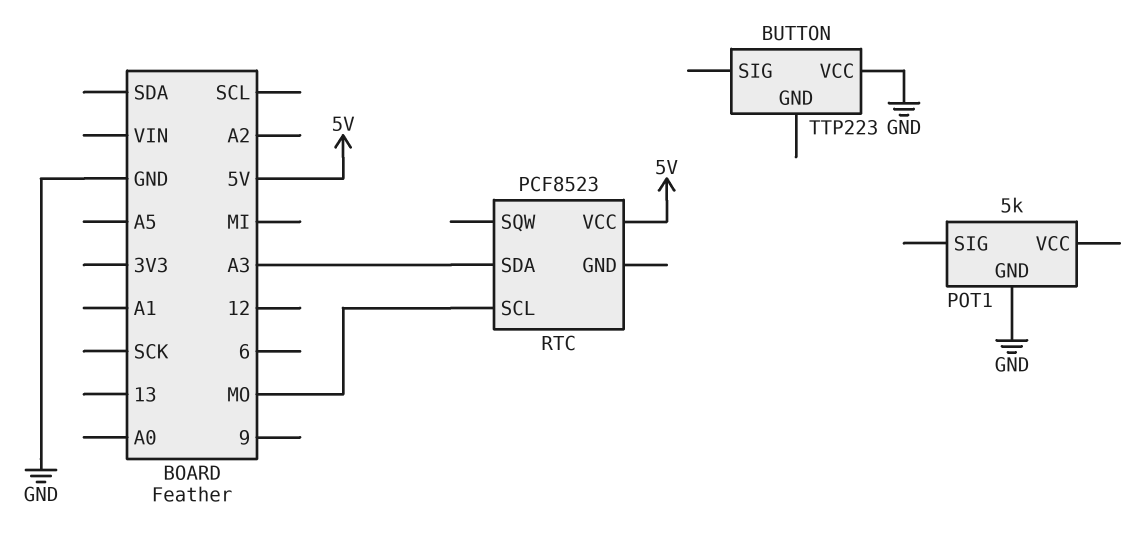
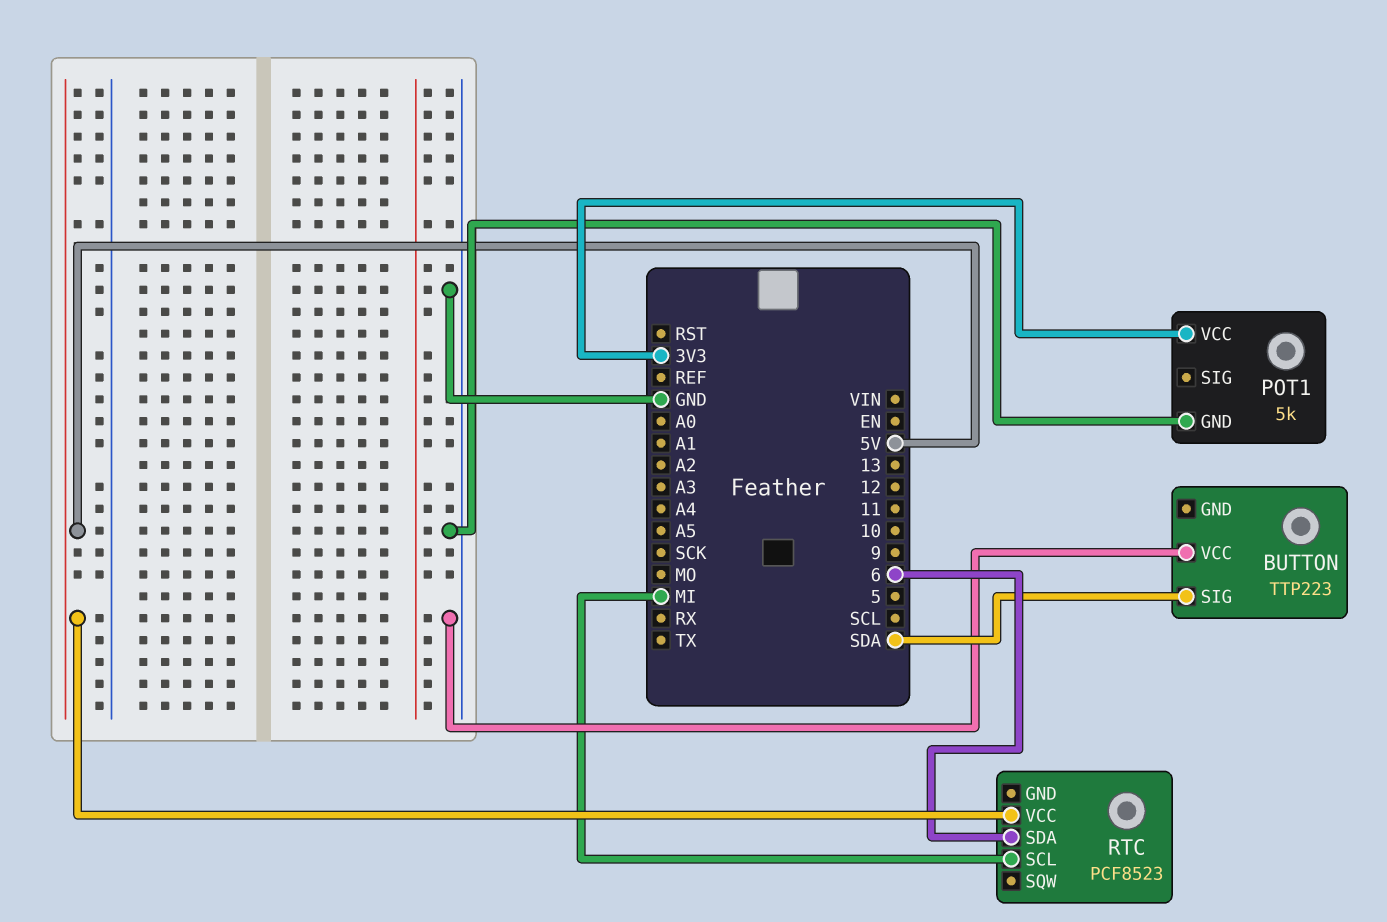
BUTTON pin SIG: none -> SDA
POT1 pin VCC: none -> 3V3
RTC pin SCL: MO -> MI
RTC pin SDA: A3 -> 6

